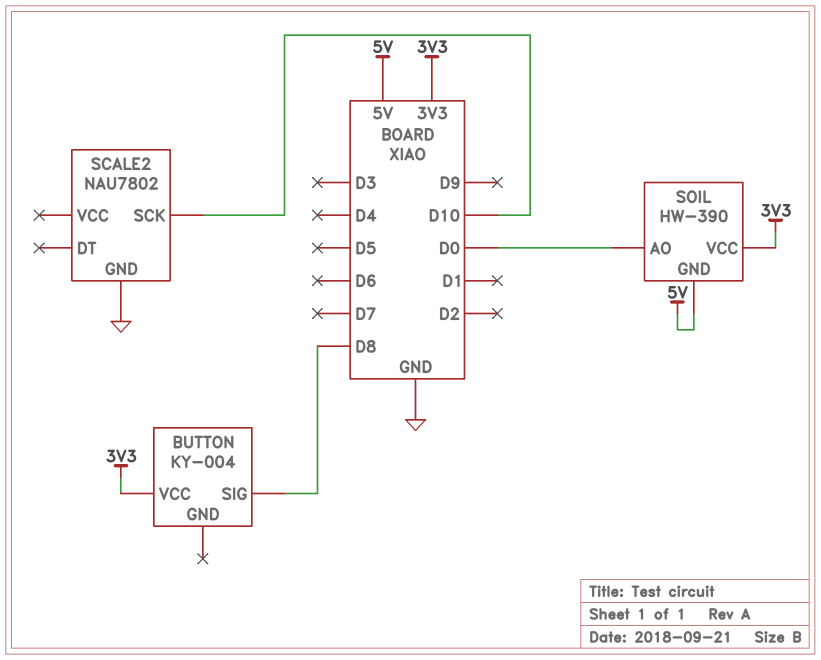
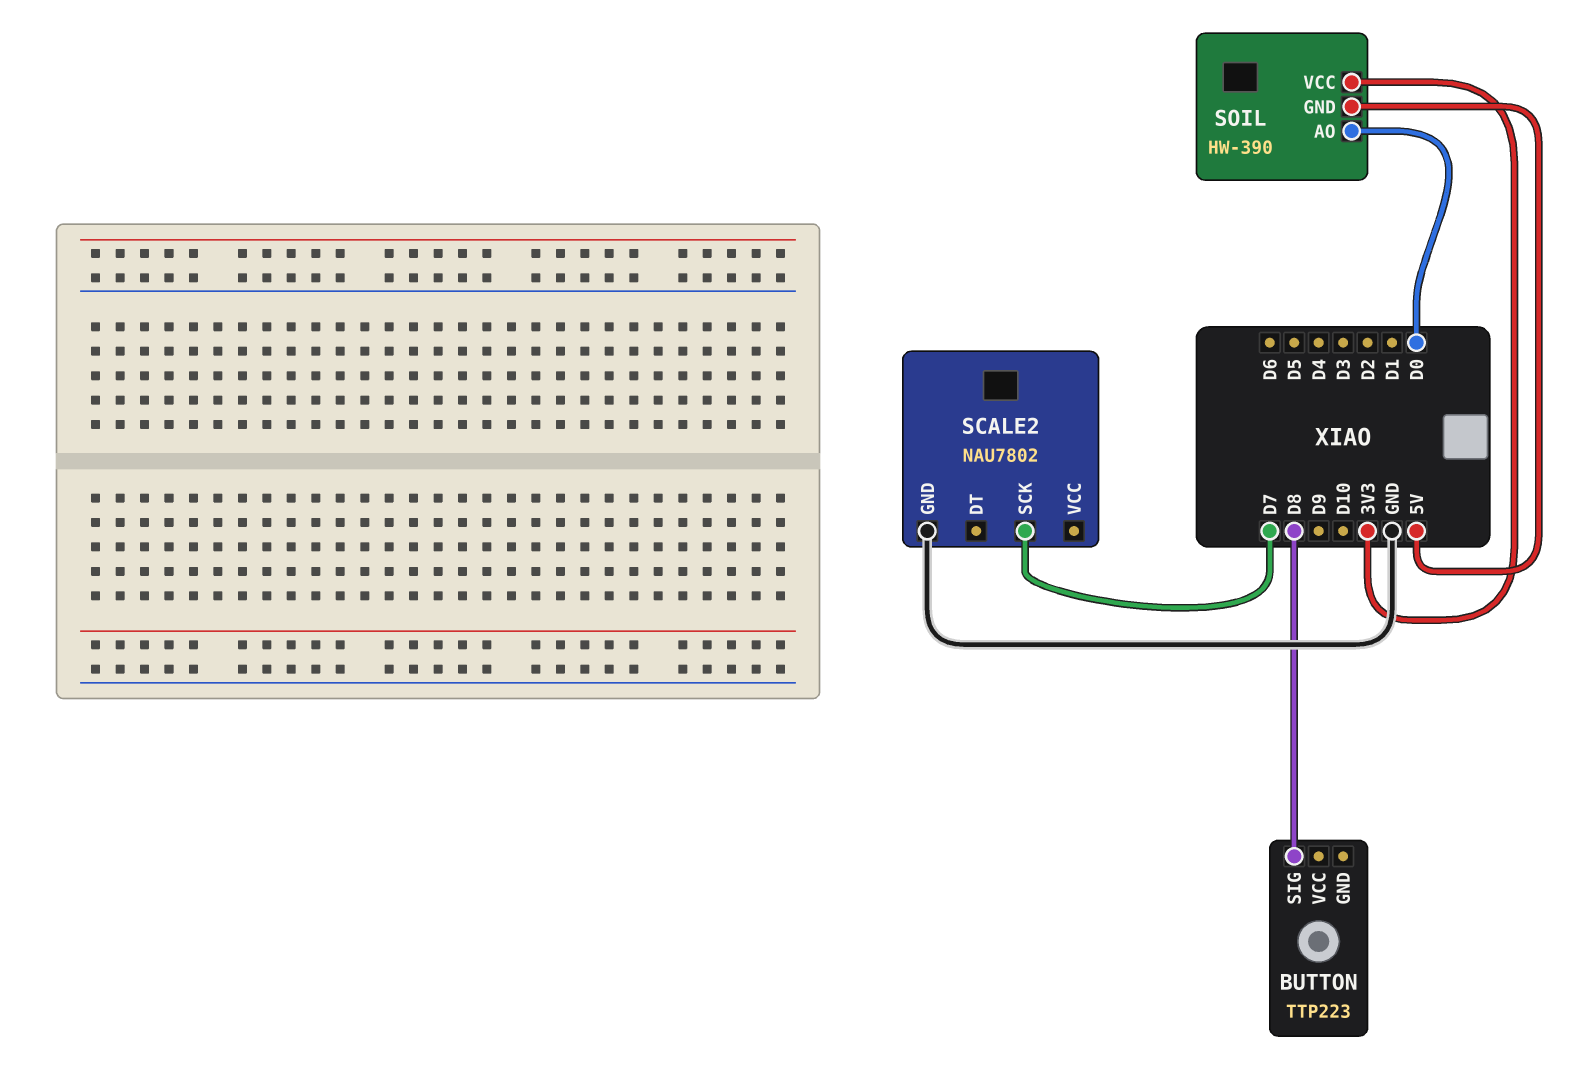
BUTTON: KY-004 -> TTP223
BUTTON pin VCC: 3V3 -> none
SCALE2 pin SCK: D10 -> D7

